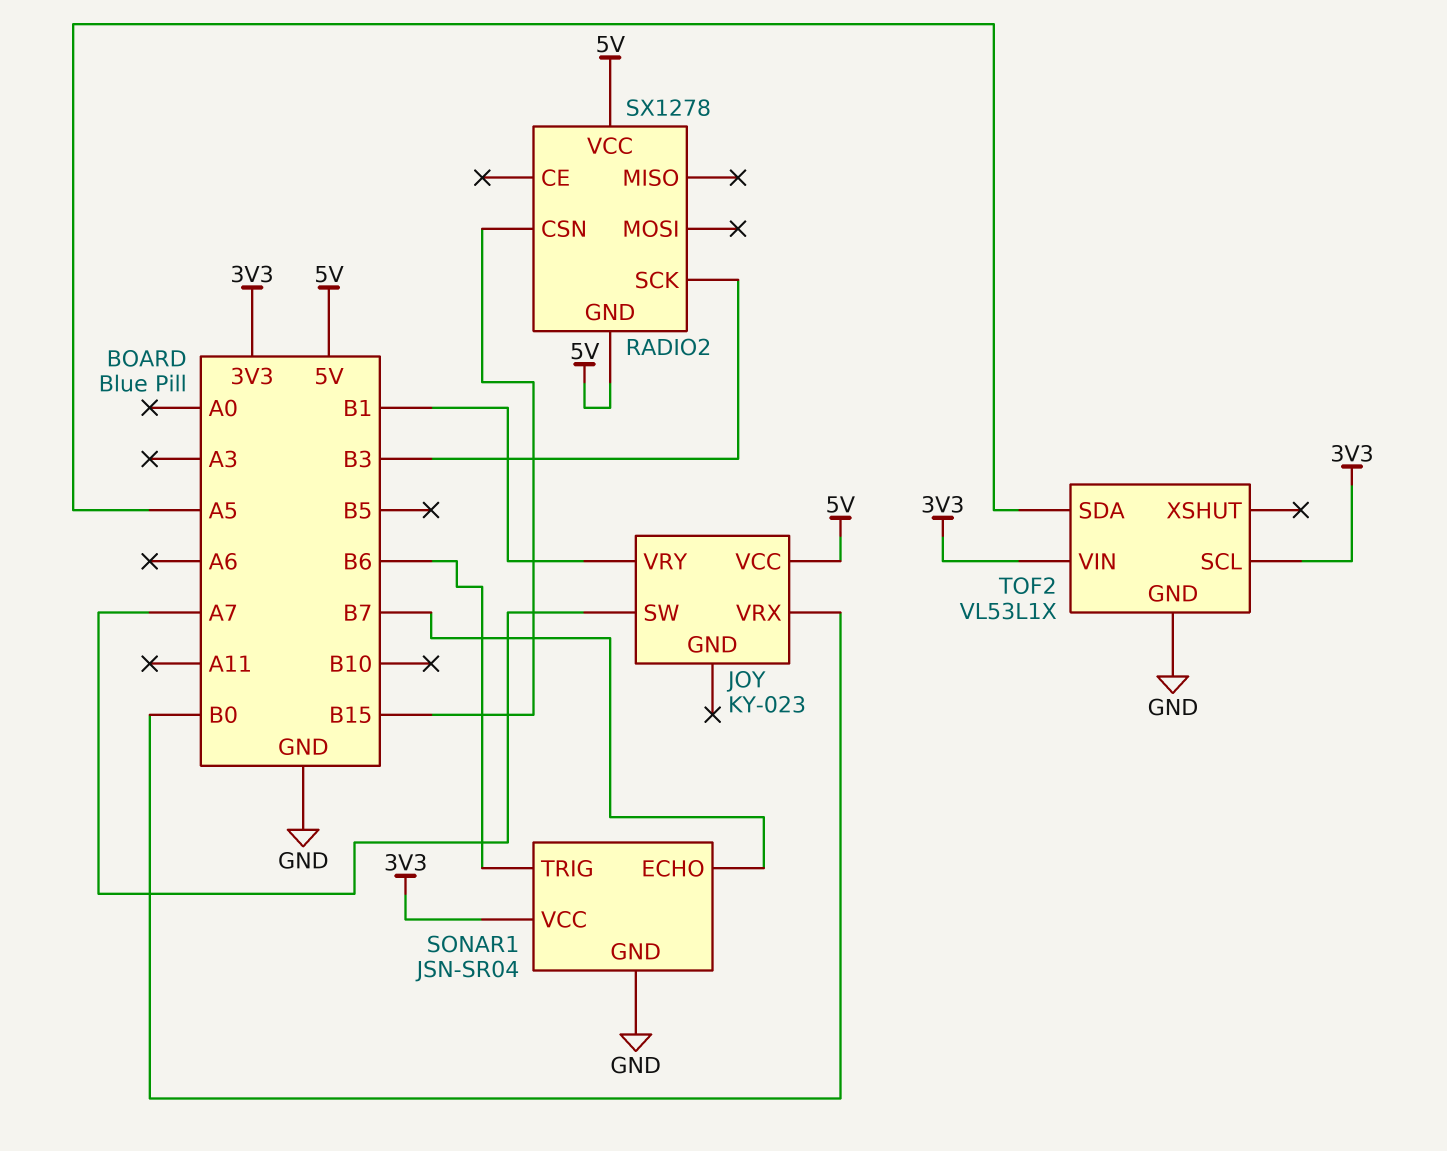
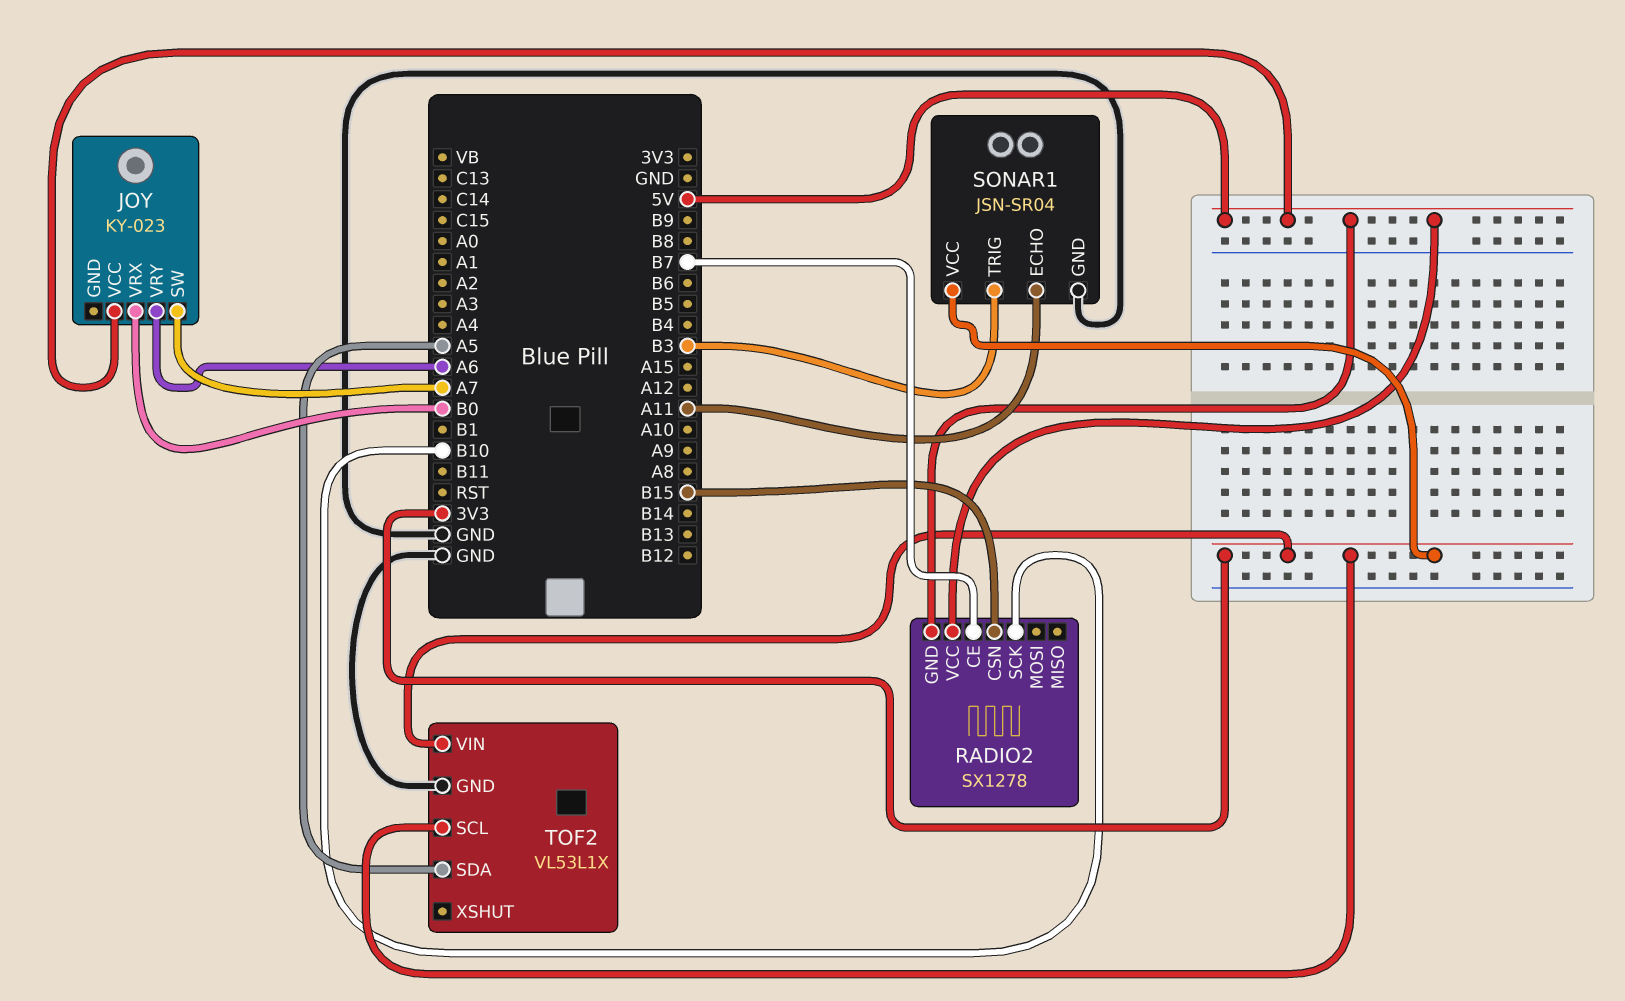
JOY pin VRY: B1 -> A6
RADIO2 pin CE: none -> B7
RADIO2 pin SCK: B3 -> B10
SONAR1 pin ECHO: B7 -> A11
SONAR1 pin TRIG: B6 -> B3

